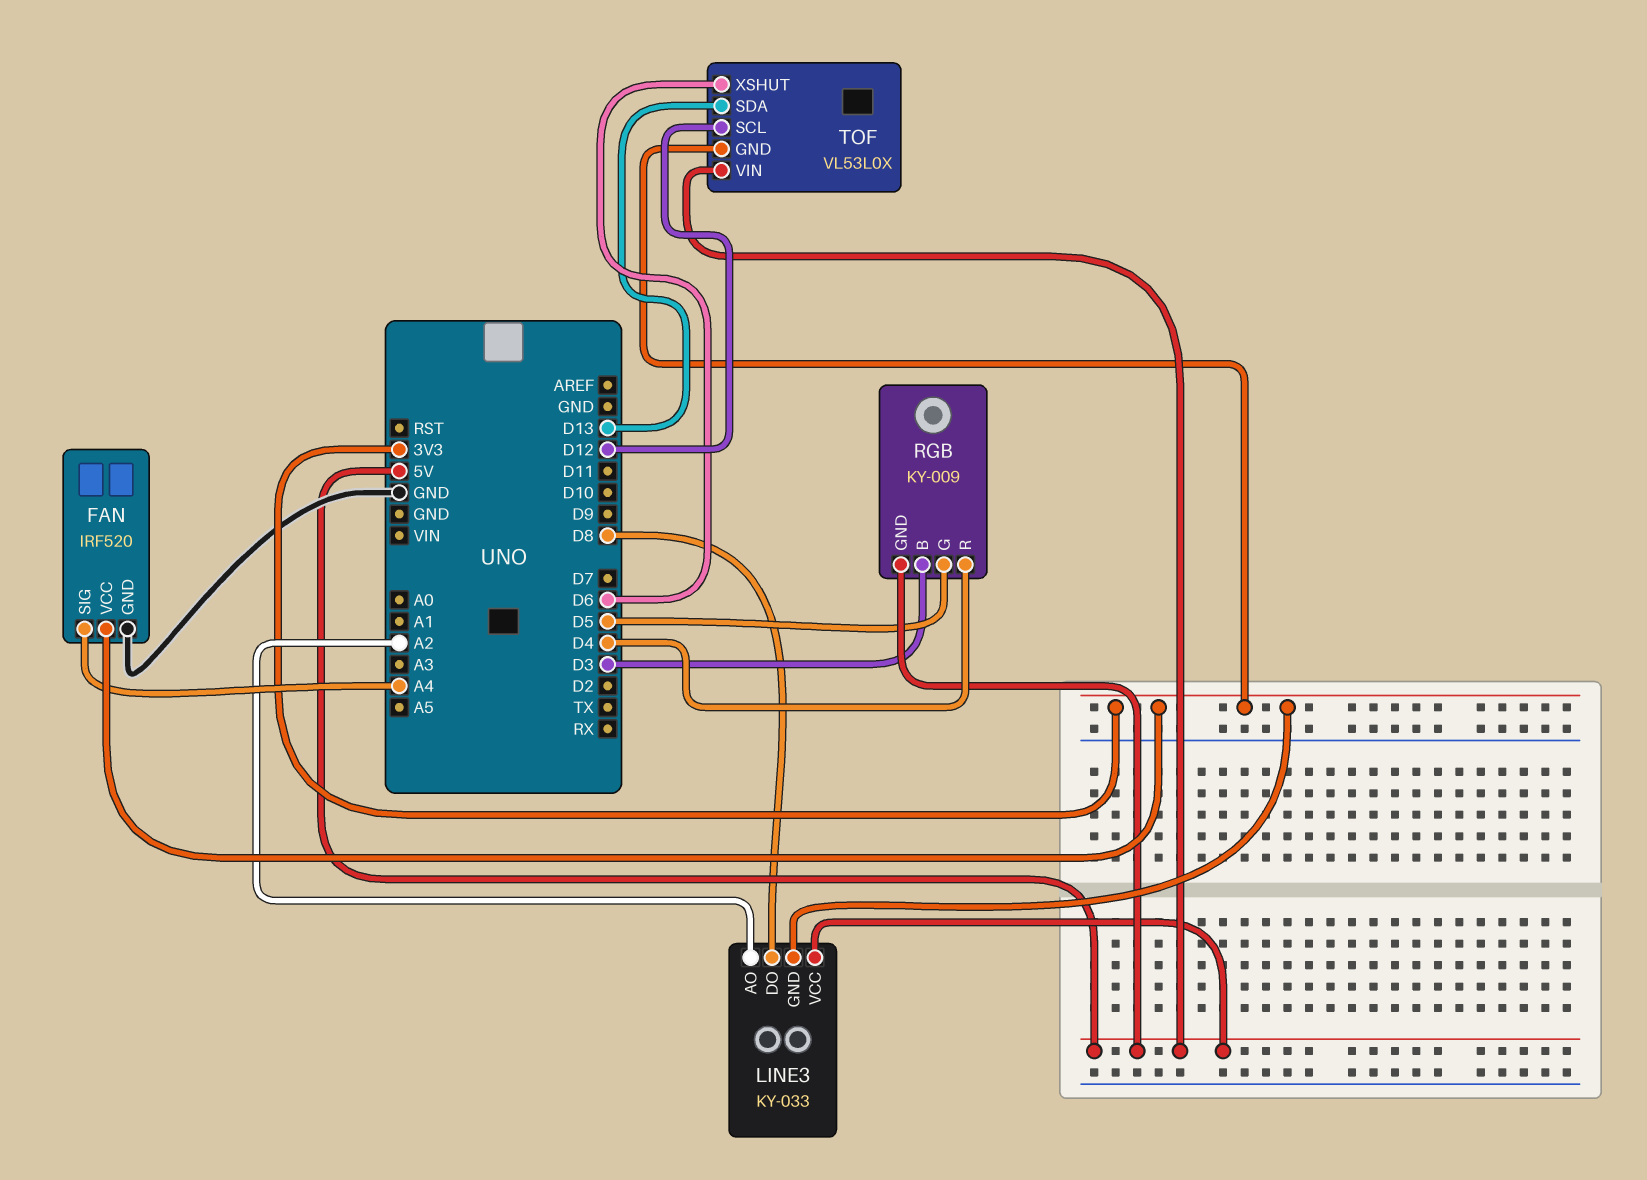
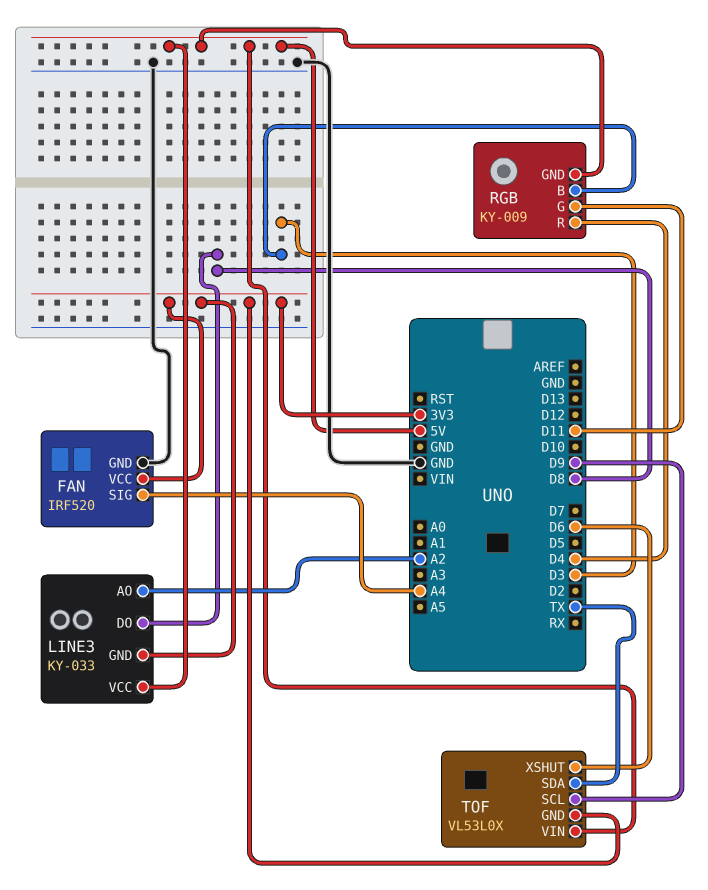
RGB pin G: D5 -> D11
TOF pin SCL: D12 -> D9
TOF pin SDA: D13 -> TX

